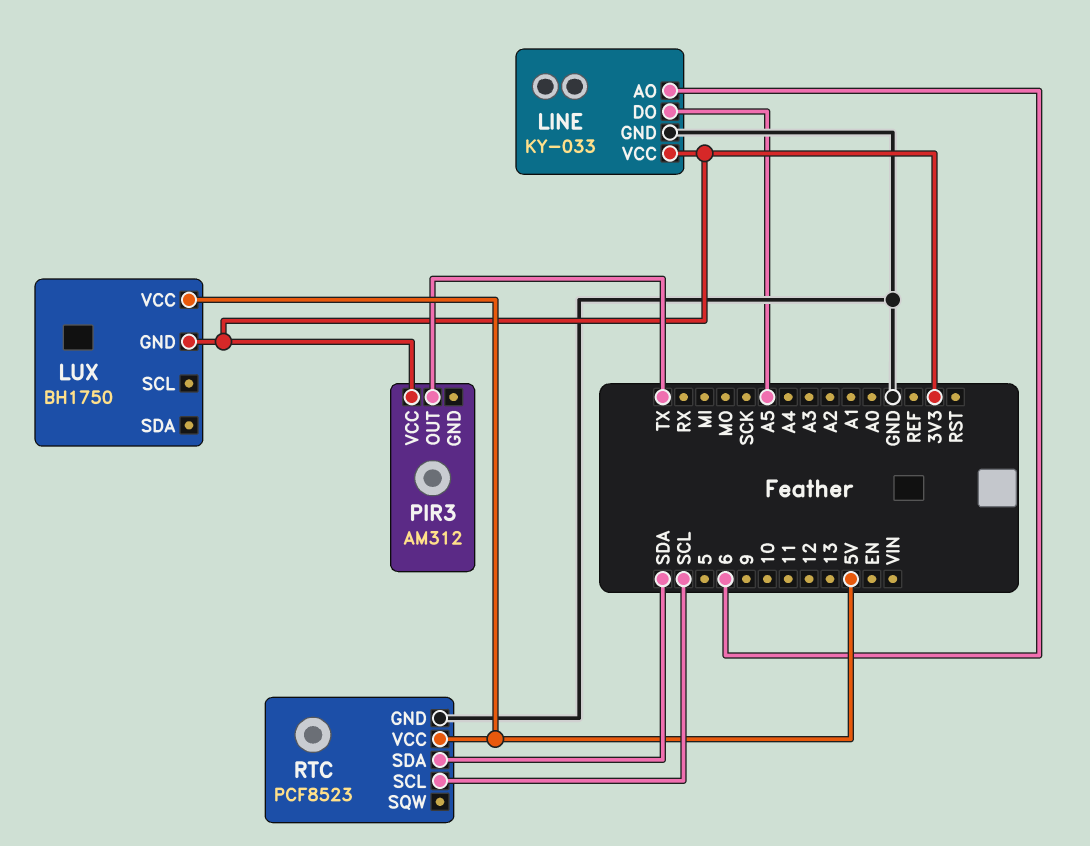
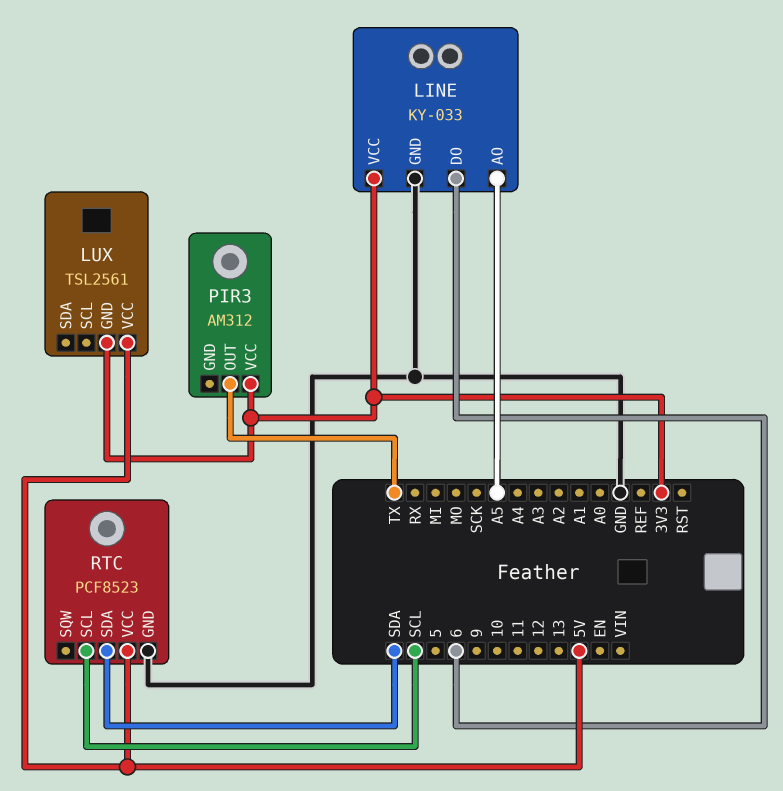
LINE pin AO: 6 -> A5
LINE pin DO: A5 -> 6
LUX: BH1750 -> TSL2561

